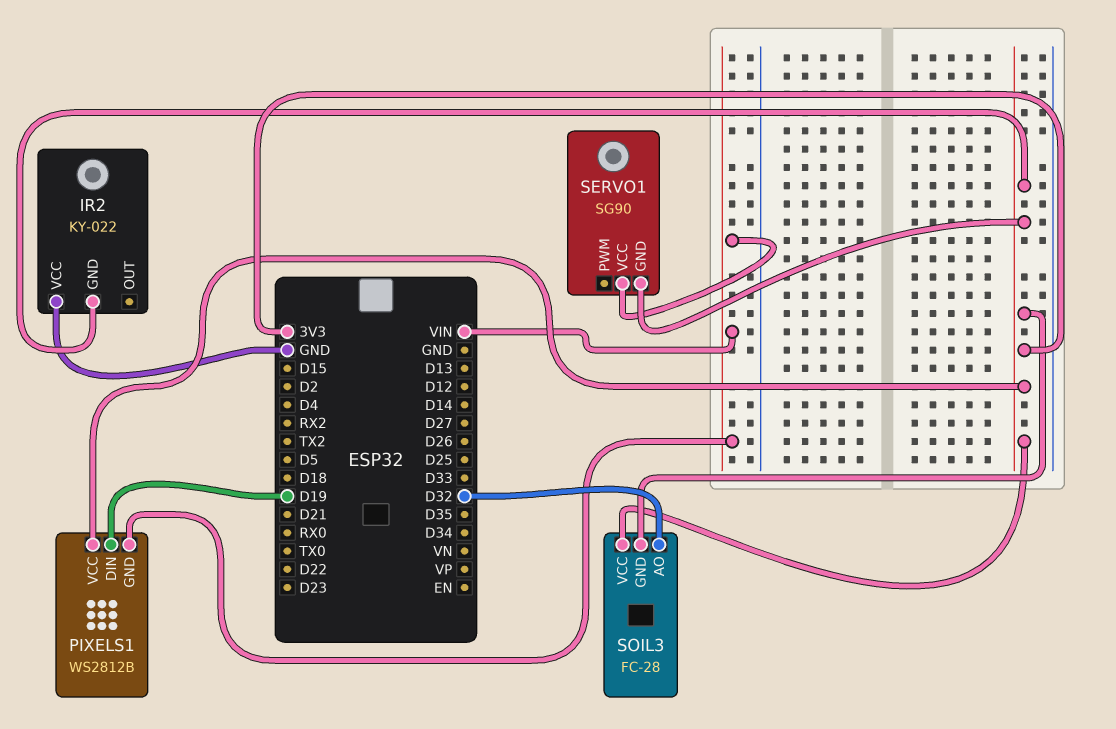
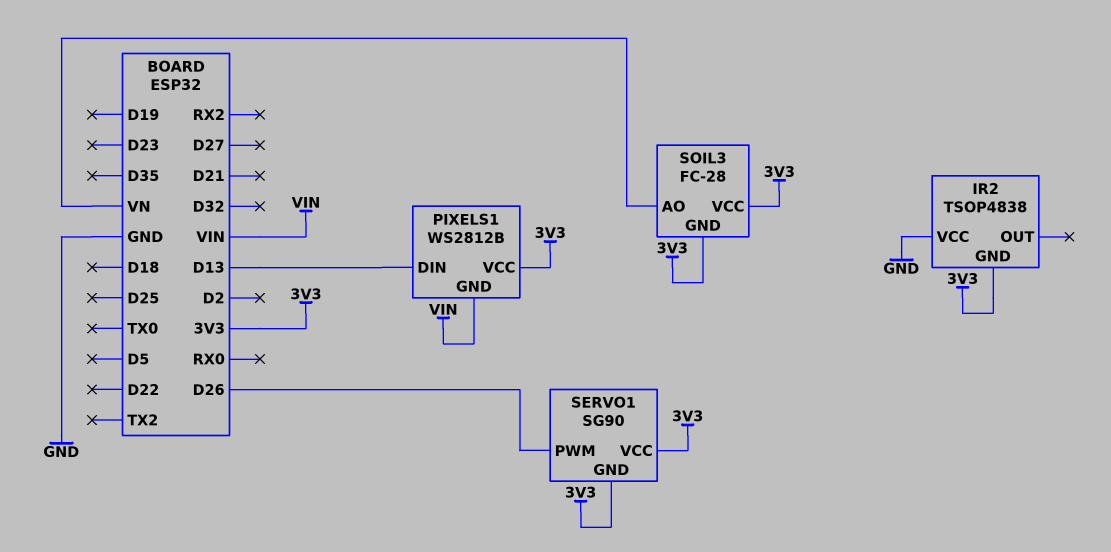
IR2: KY-022 -> TSOP4838
PIXELS1 pin DIN: D19 -> D13
SERVO1 pin PWM: none -> D26
SERVO1 pin VCC: VIN -> 3V3
SOIL3 pin AO: D32 -> VN

